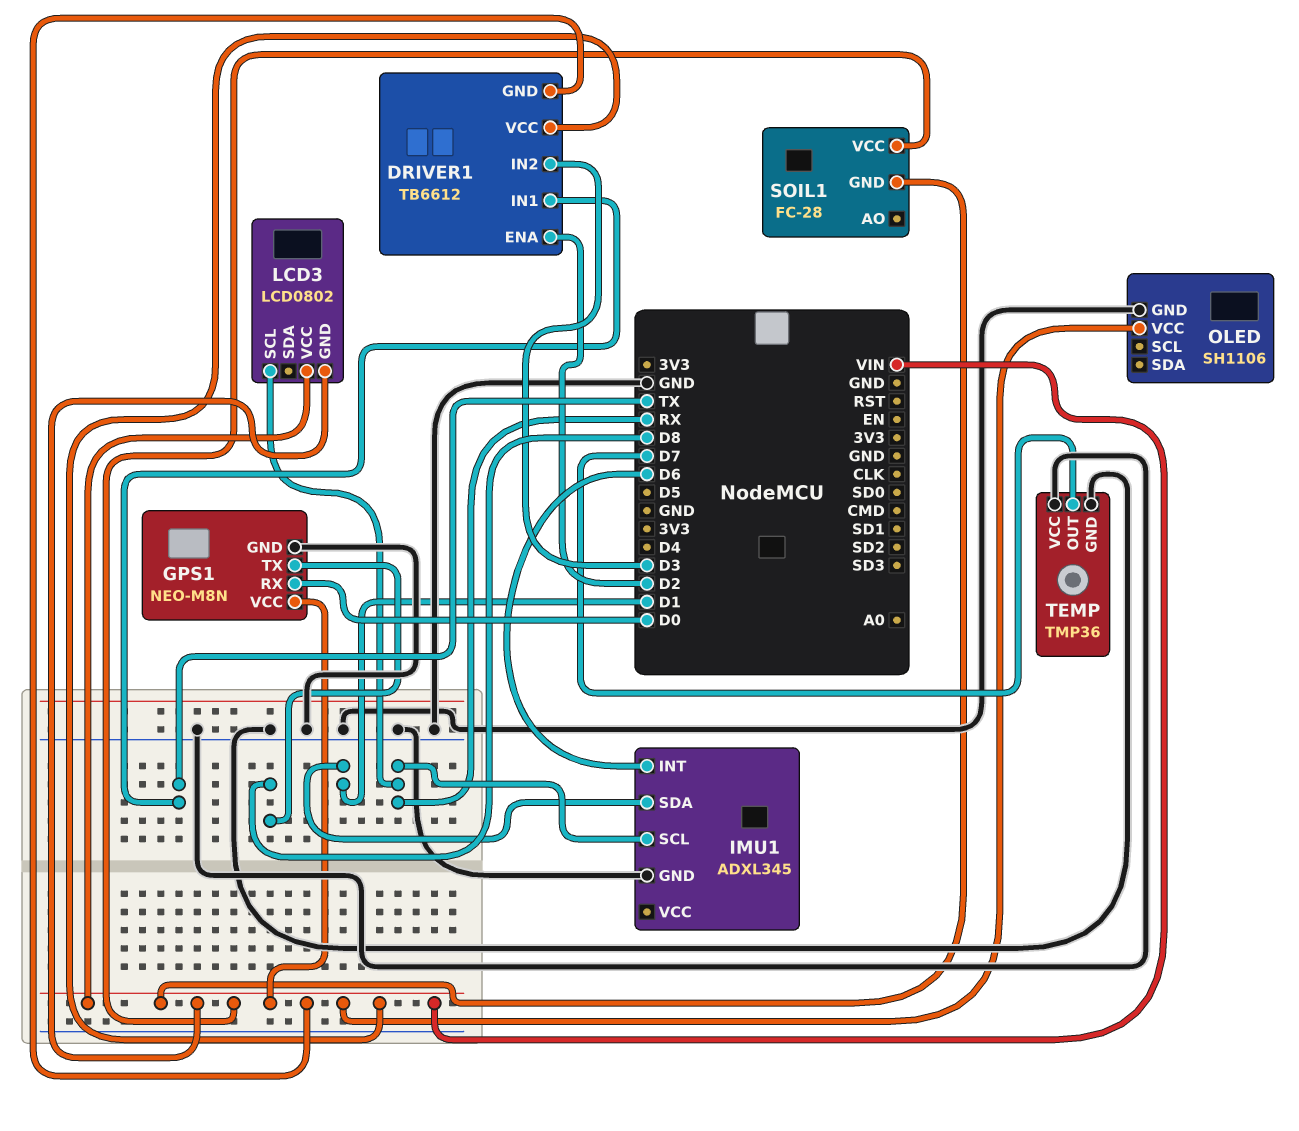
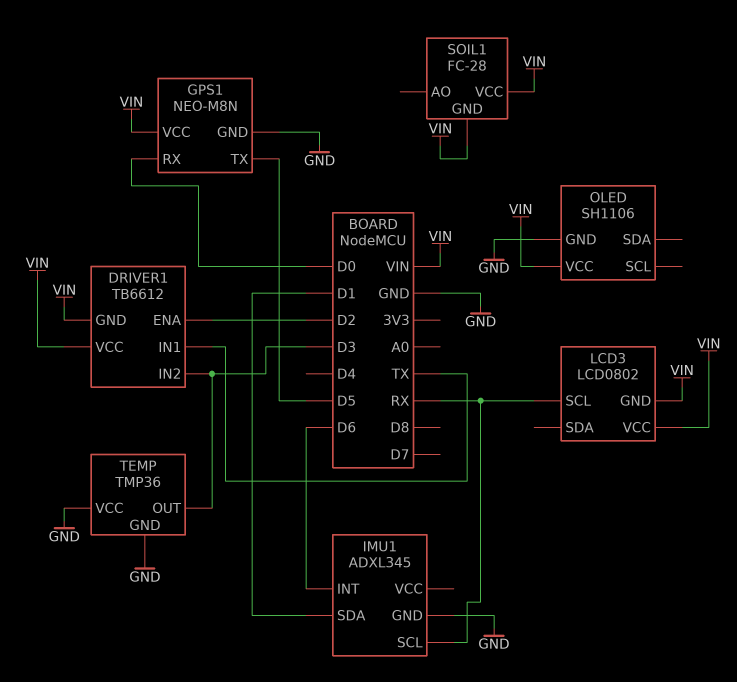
GPS1 pin TX: D8 -> D5
TEMP pin OUT: D7 -> D3

